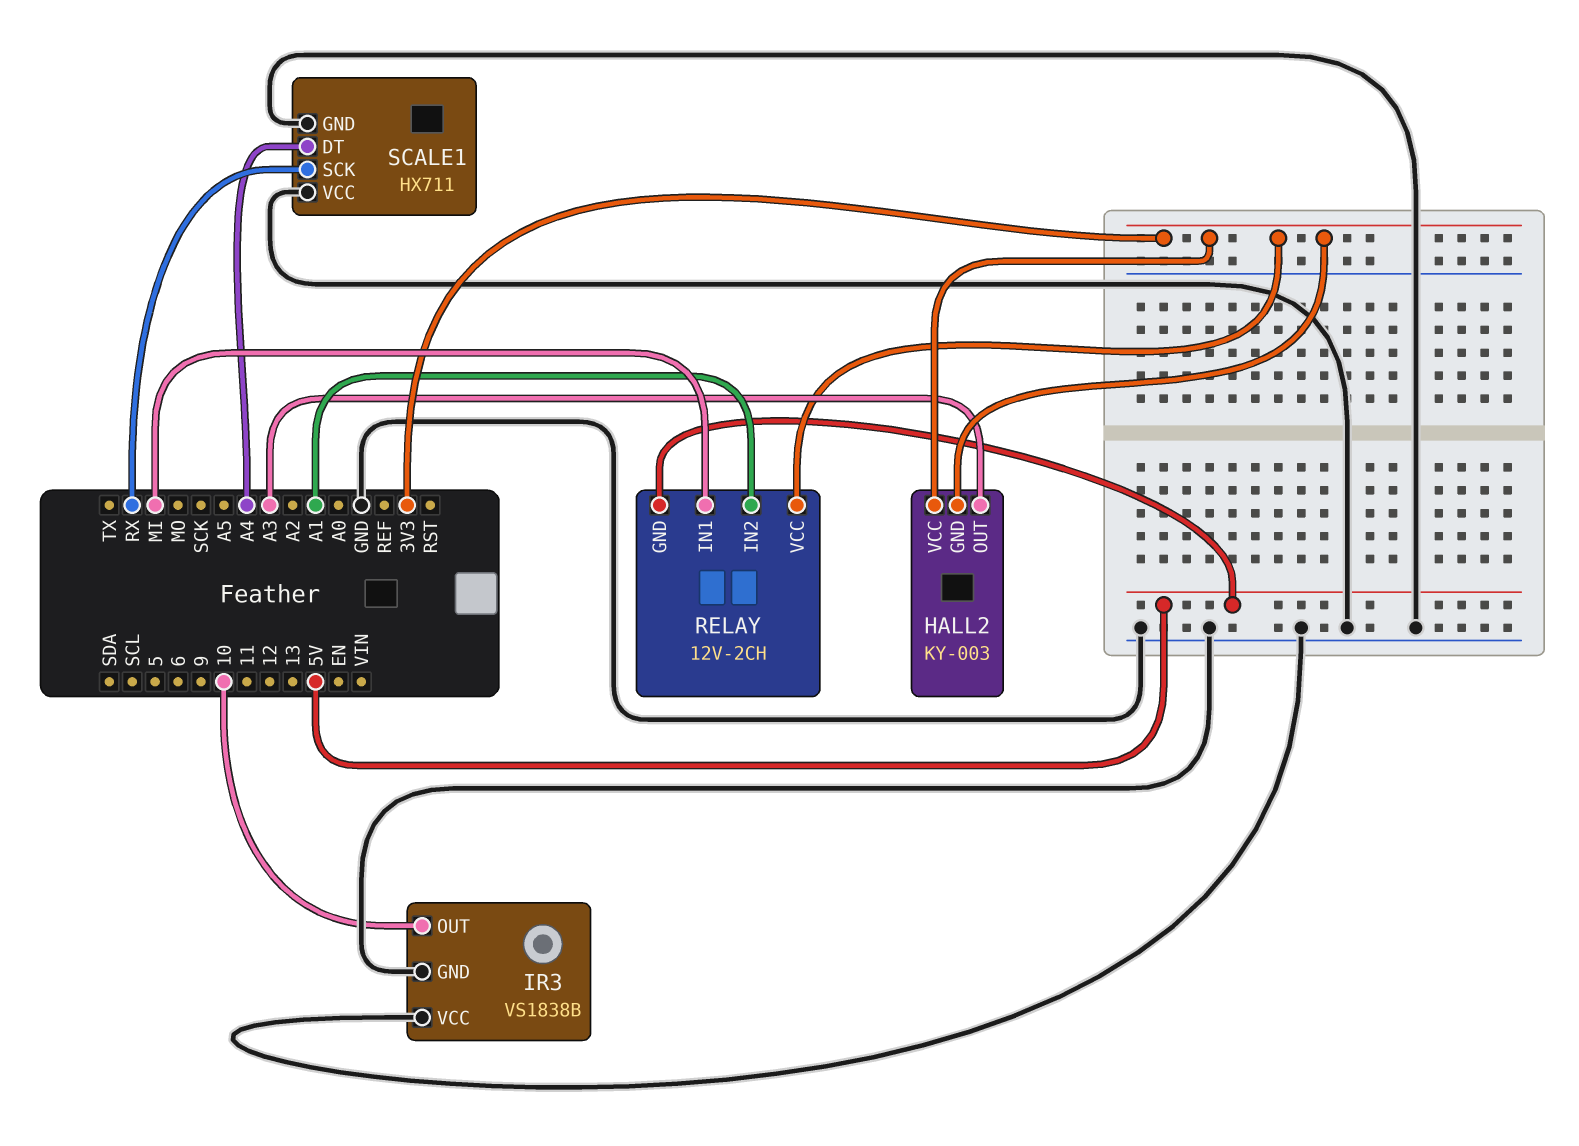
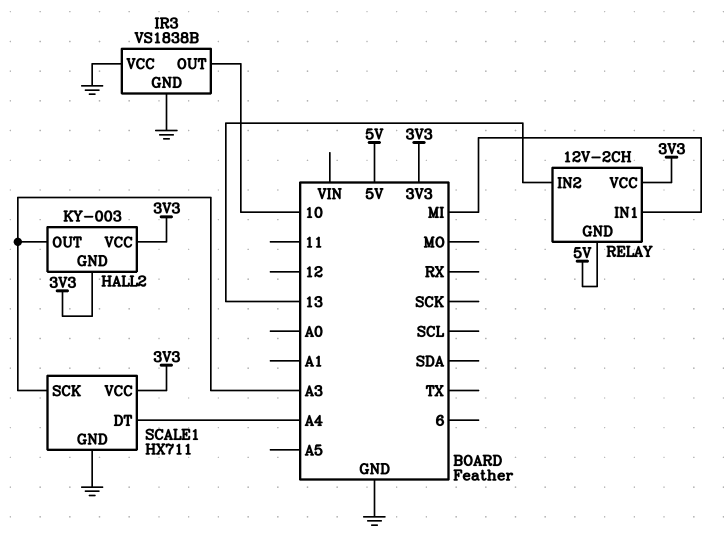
RELAY pin IN2: A1 -> 13
SCALE1 pin SCK: RX -> A3
SCALE1 pin VCC: GND -> 3V3

